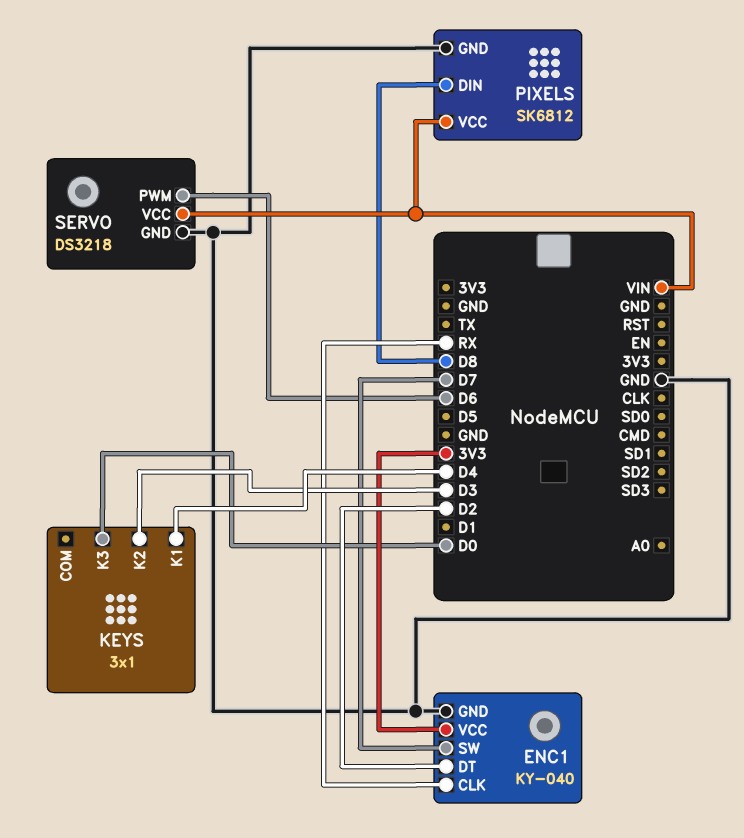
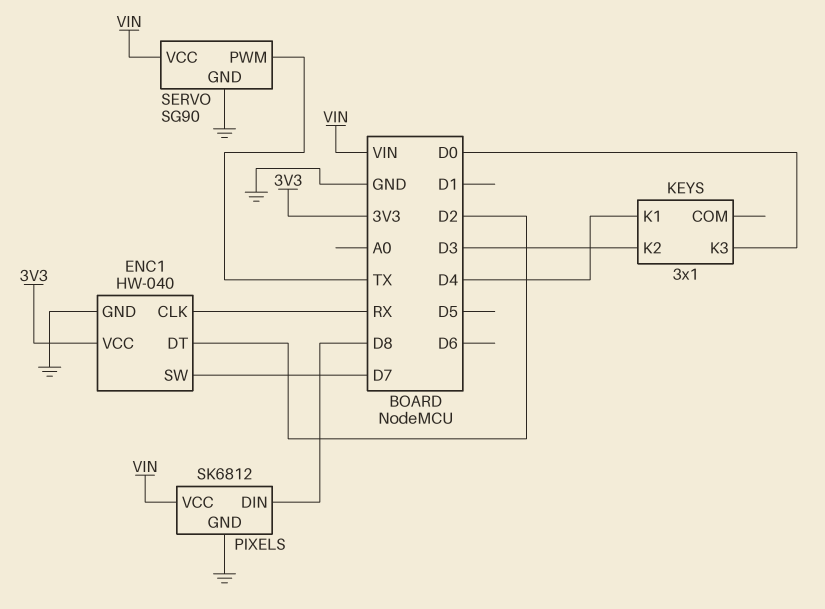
ENC1: KY-040 -> HW-040
SERVO: DS3218 -> SG90
SERVO pin PWM: D6 -> TX

